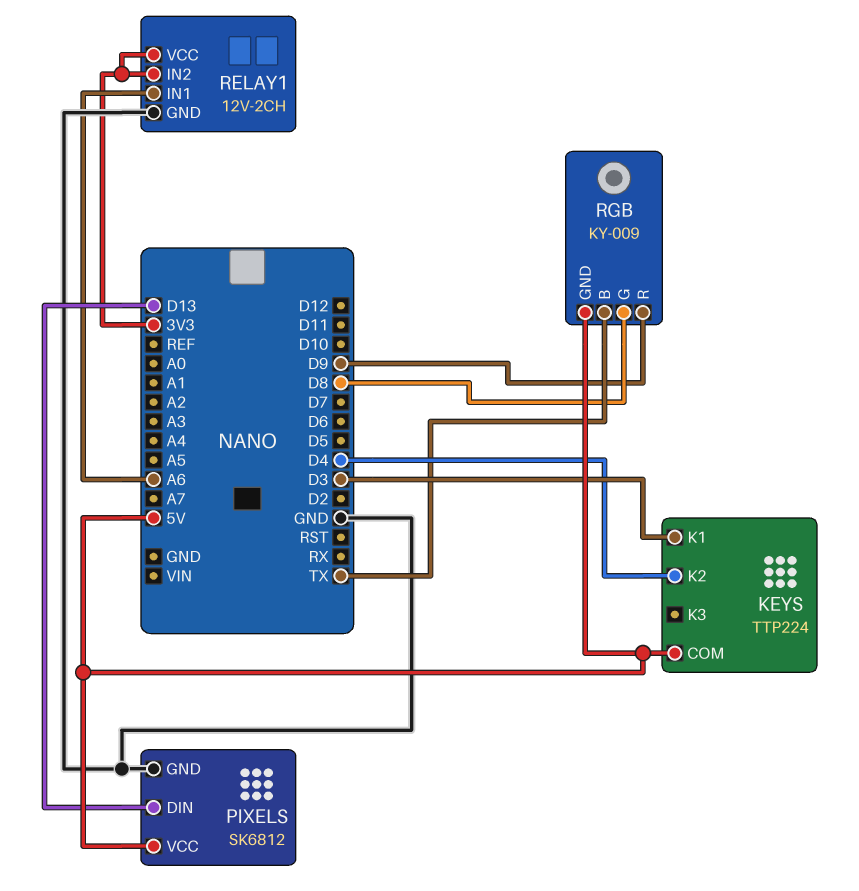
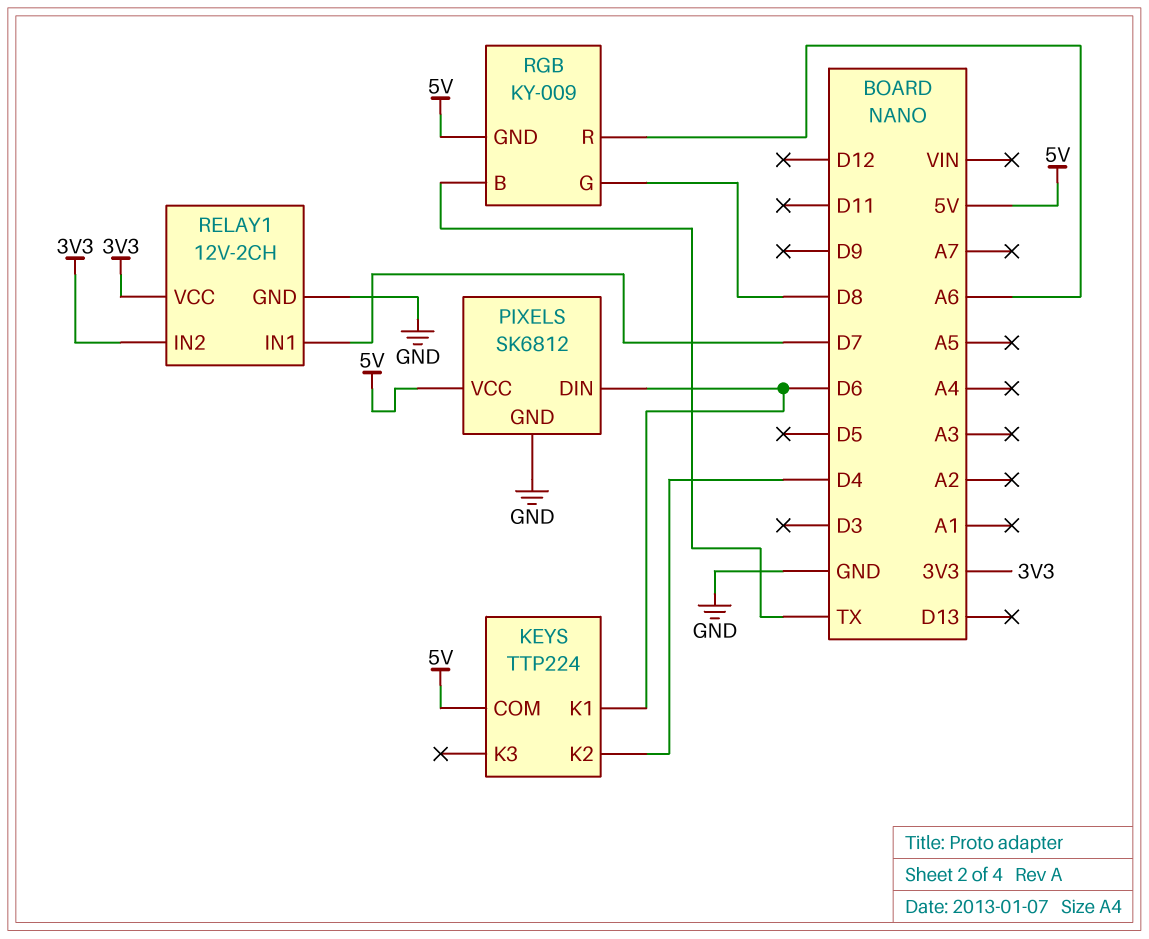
KEYS pin K1: D3 -> D6
PIXELS pin DIN: D13 -> D6
RELAY1 pin IN1: A6 -> D7
RGB pin R: D9 -> A6

